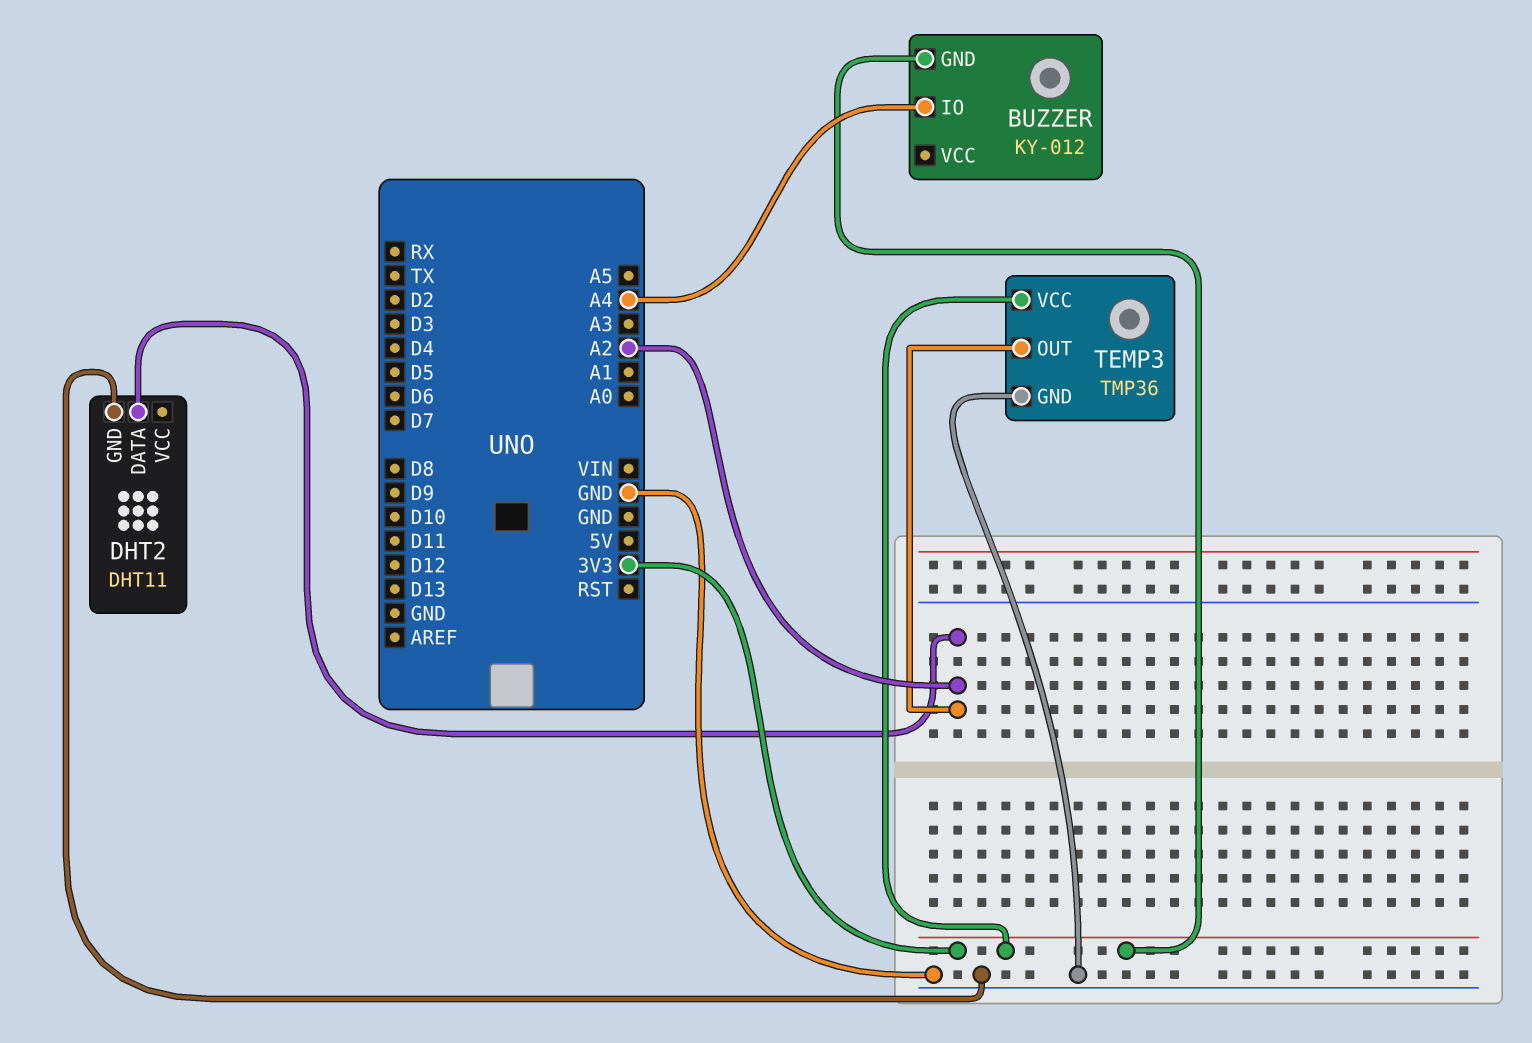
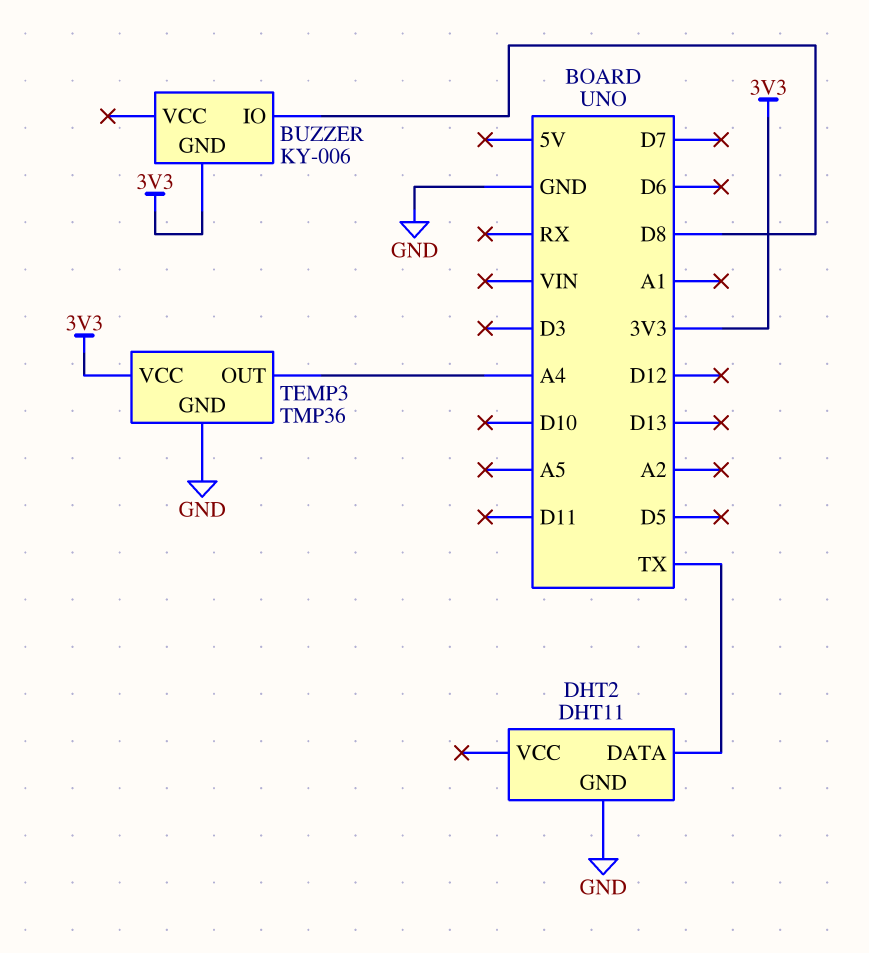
BUZZER: KY-012 -> KY-006
BUZZER pin IO: A4 -> D8
DHT2 pin DATA: A2 -> TX
TEMP3 pin OUT: A2 -> A4

